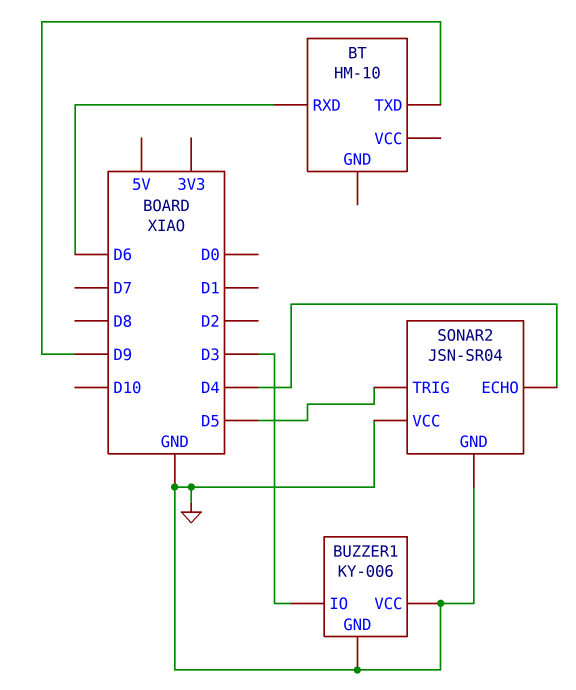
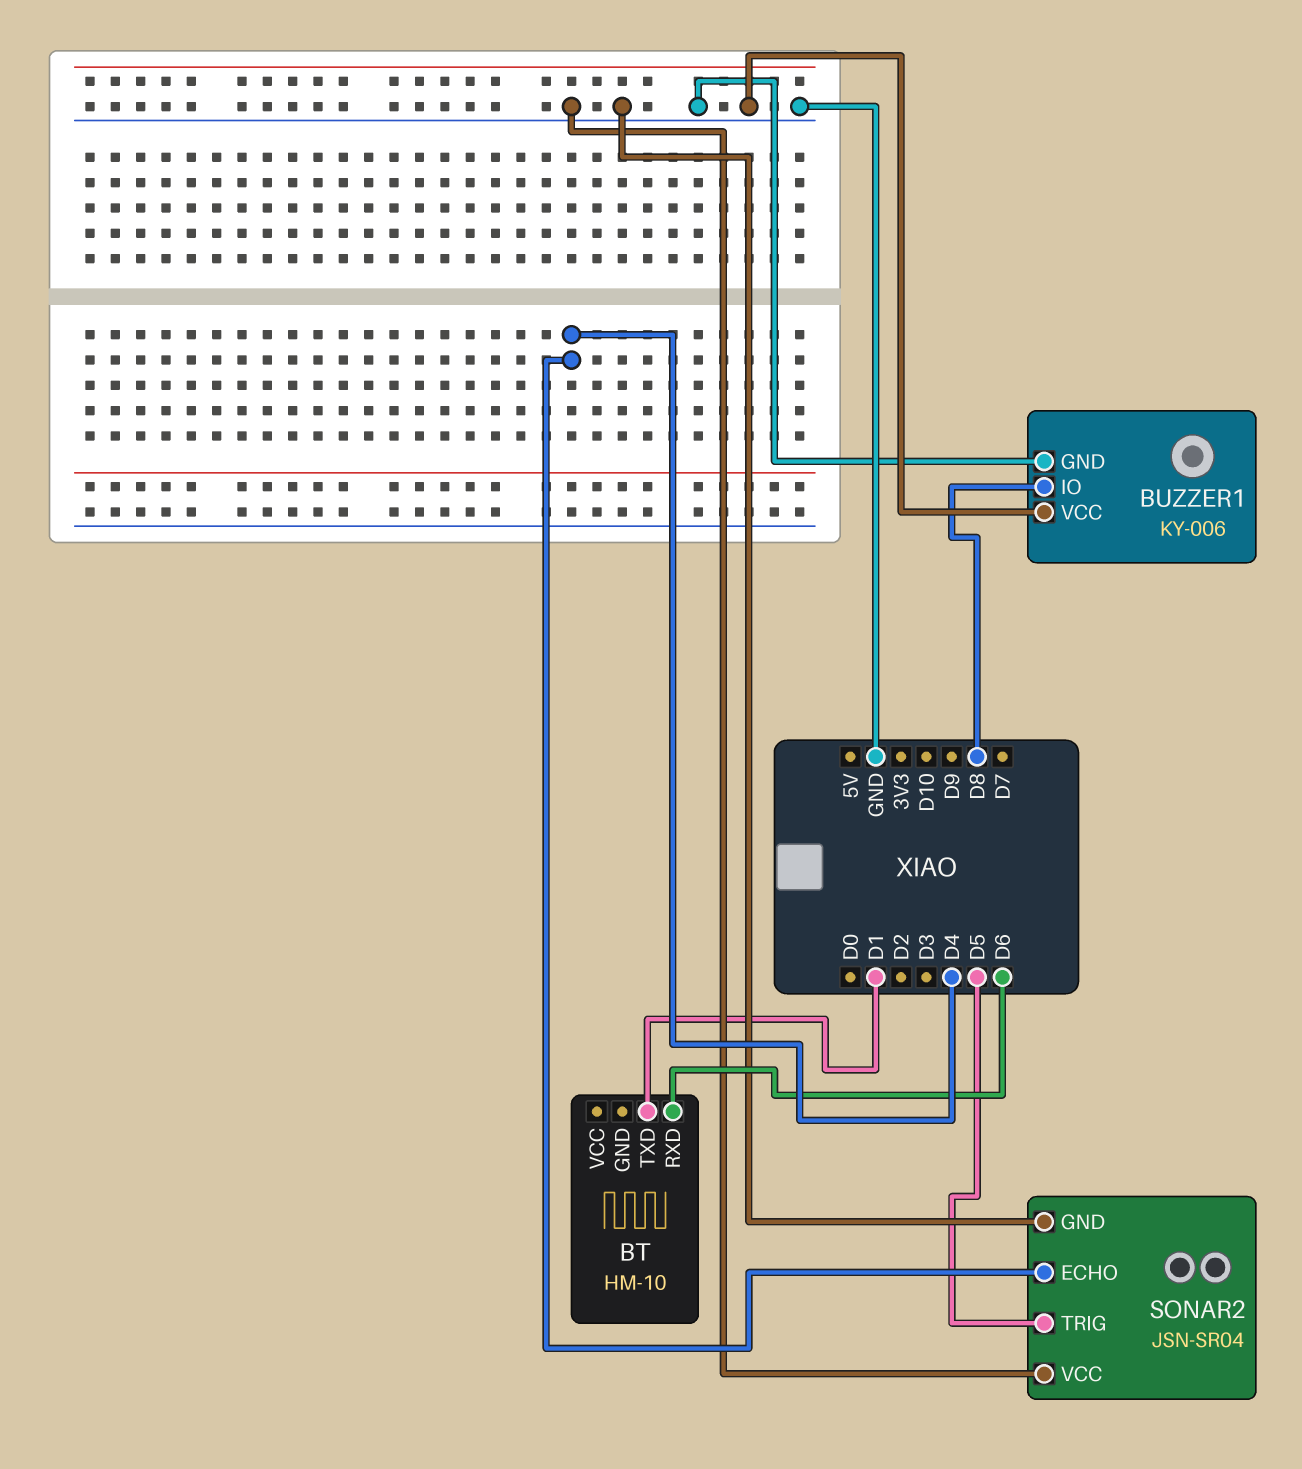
BT pin TXD: D9 -> D1
BUZZER1 pin IO: D3 -> D8

